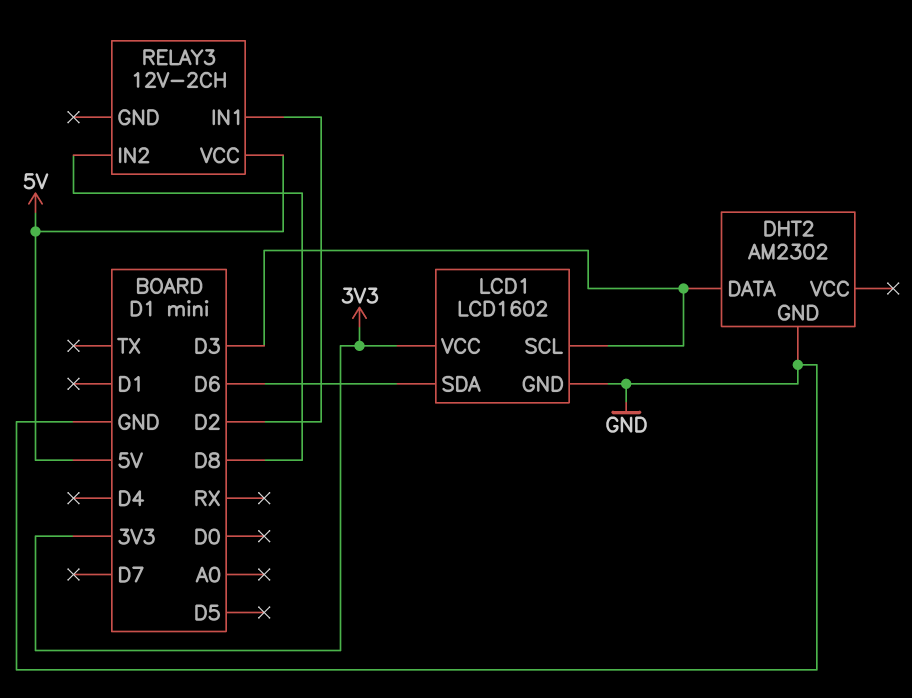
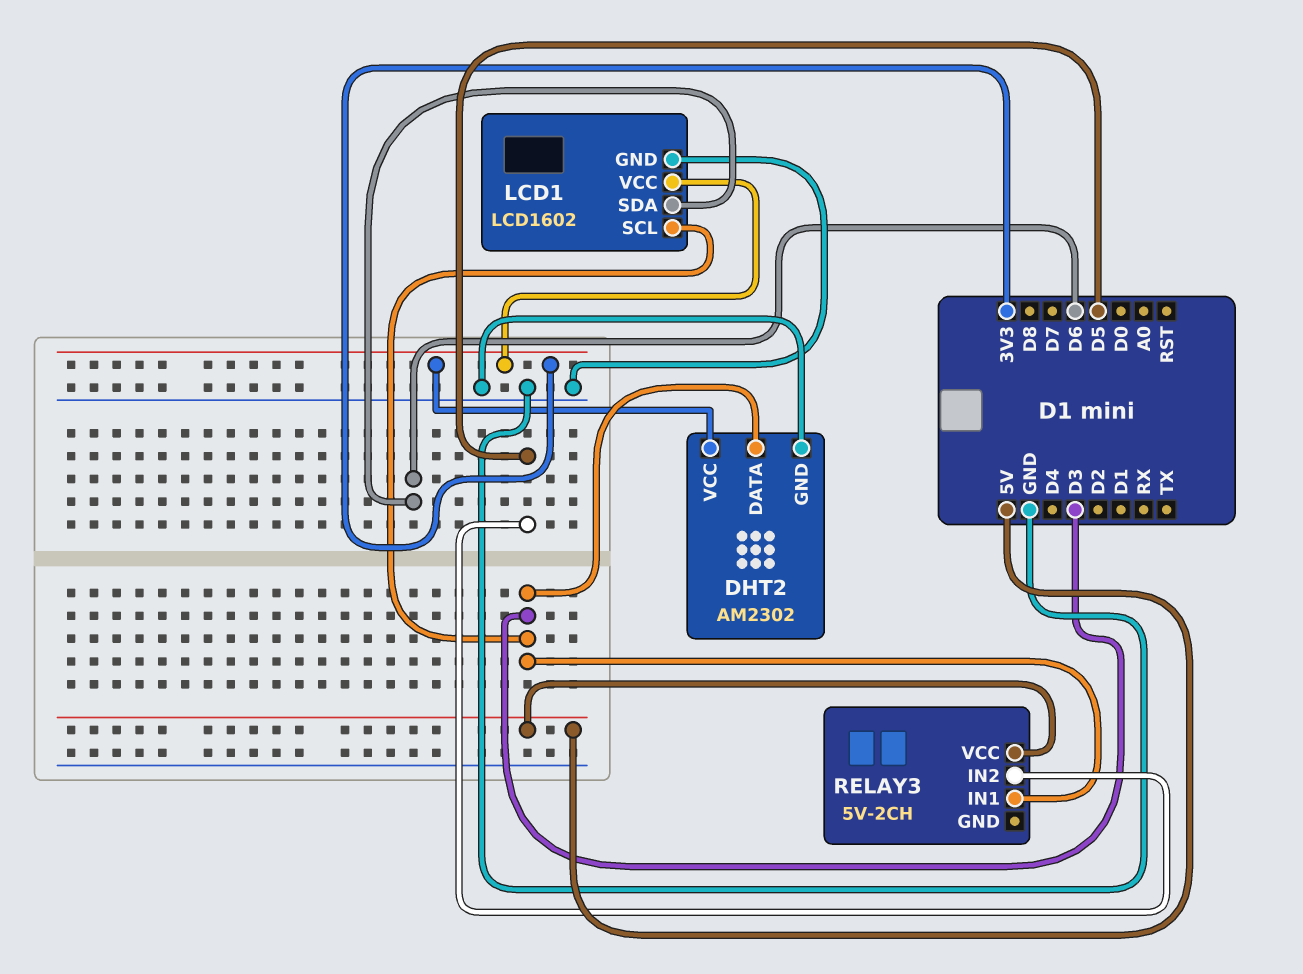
DHT2 pin VCC: none -> 3V3
RELAY3: 12V-2CH -> 5V-2CH
RELAY3 pin IN1: D2 -> D3
RELAY3 pin IN2: D8 -> D5

